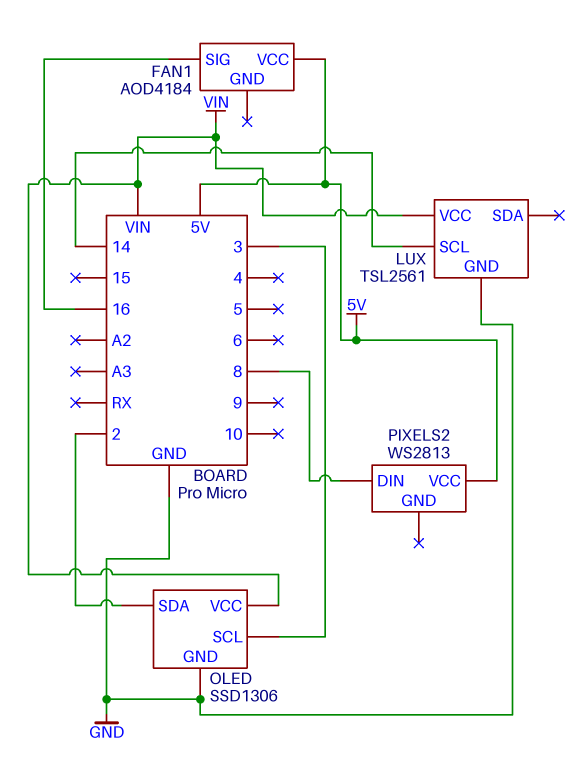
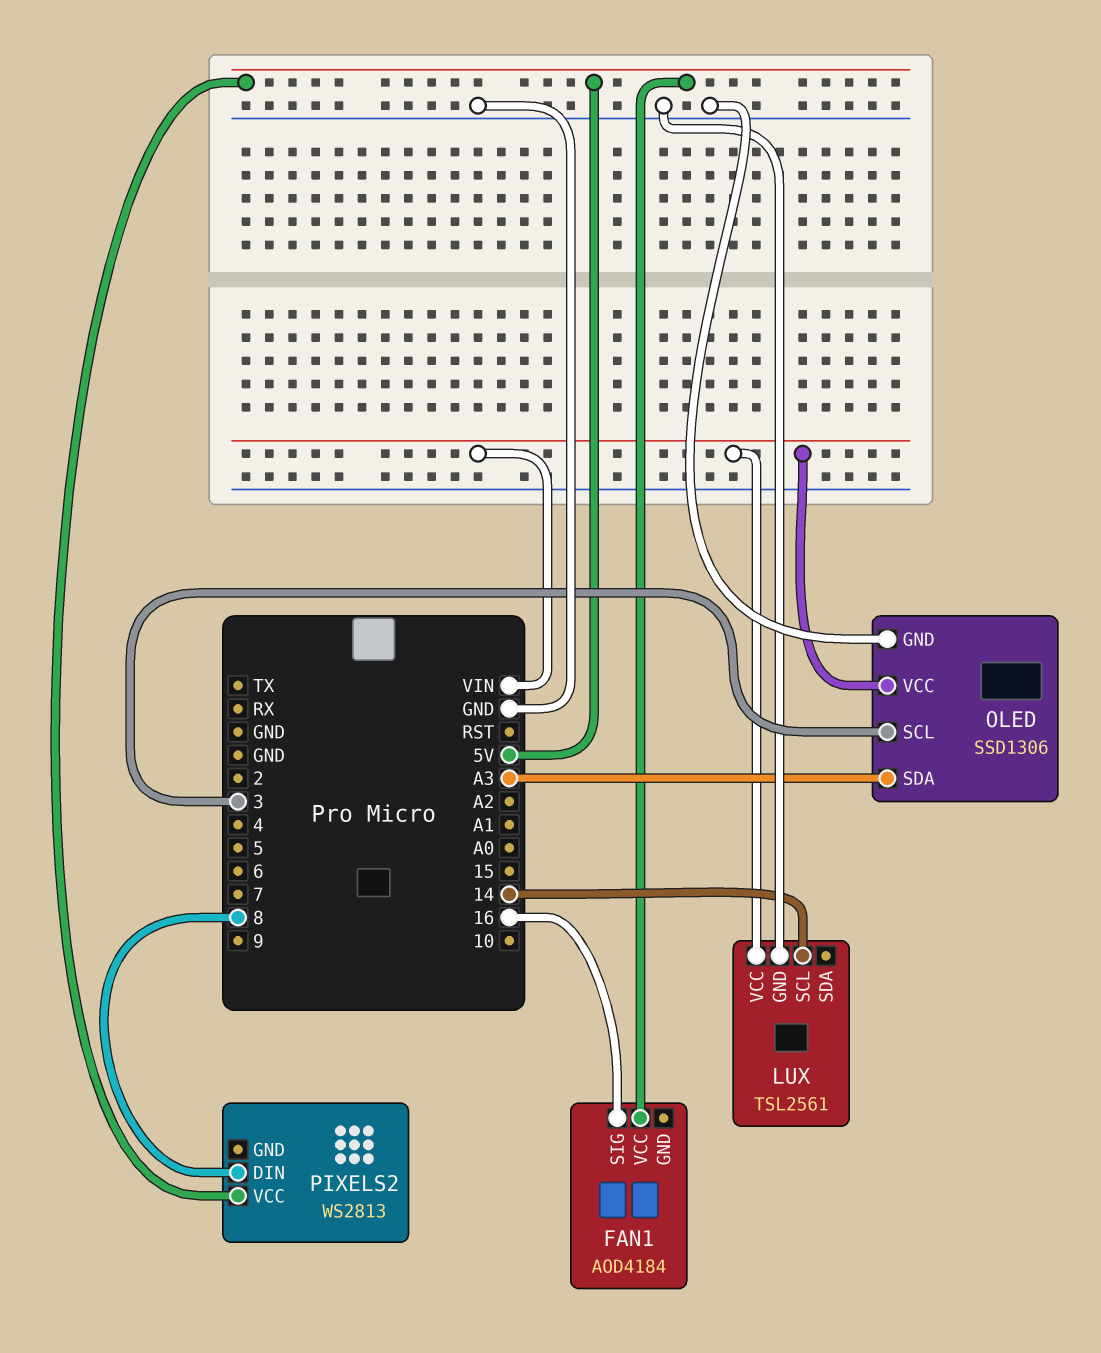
OLED pin SDA: 2 -> A3

